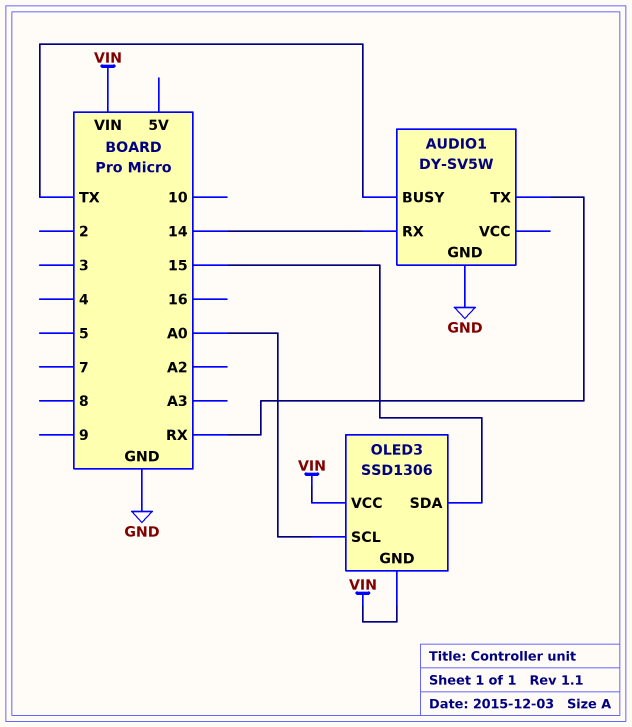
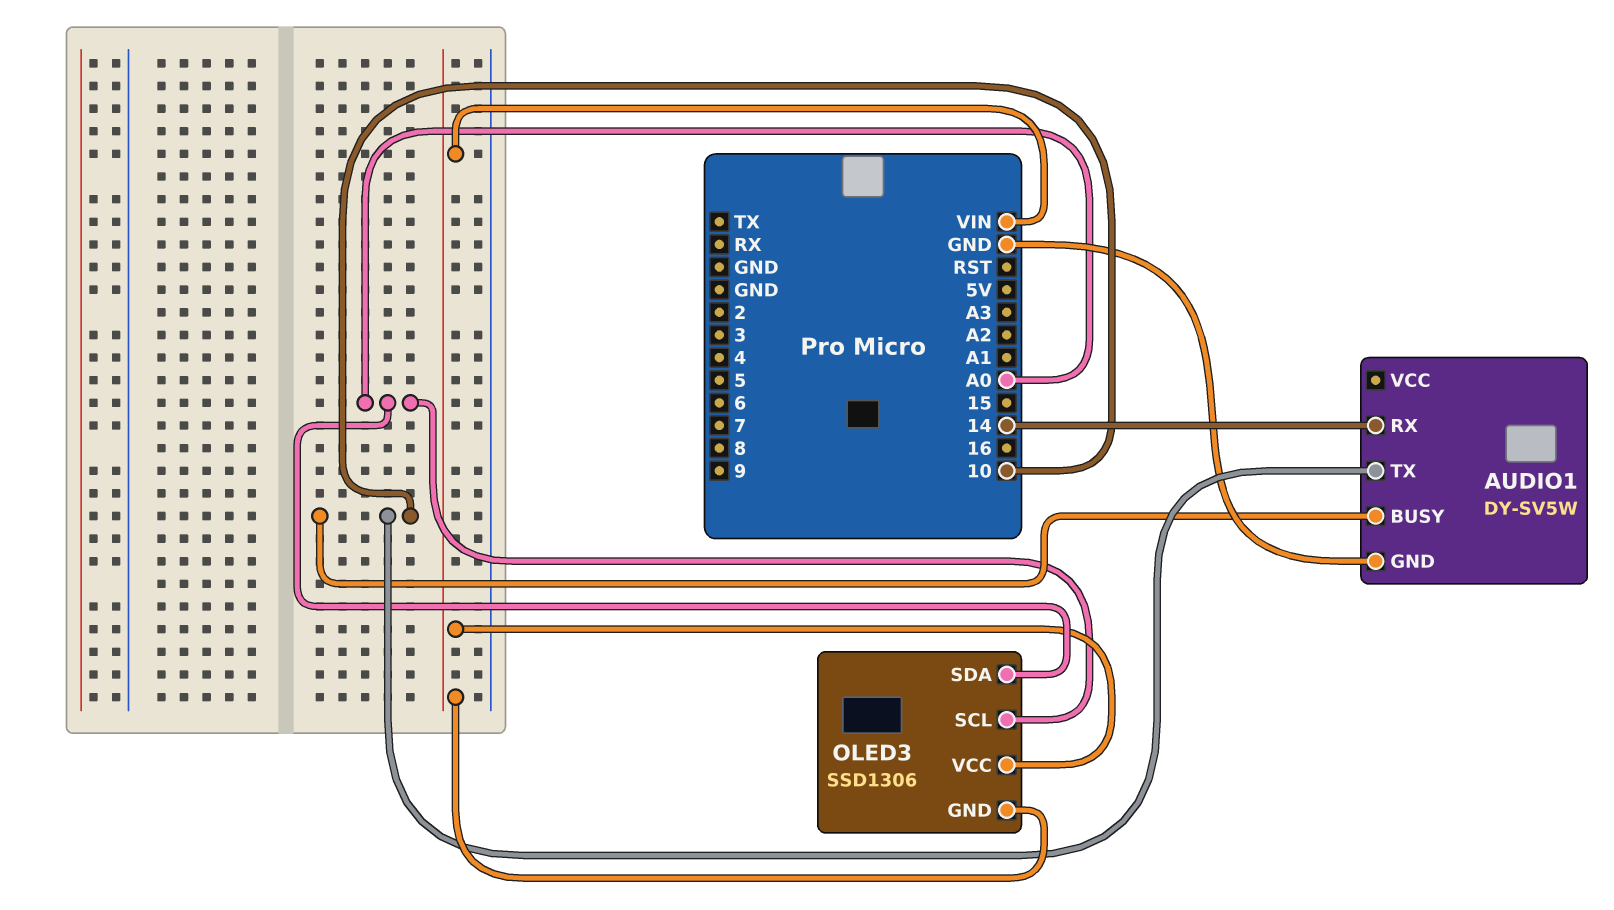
AUDIO1 pin BUSY: TX -> 10
AUDIO1 pin TX: RX -> 10
OLED3 pin SDA: 15 -> A0

